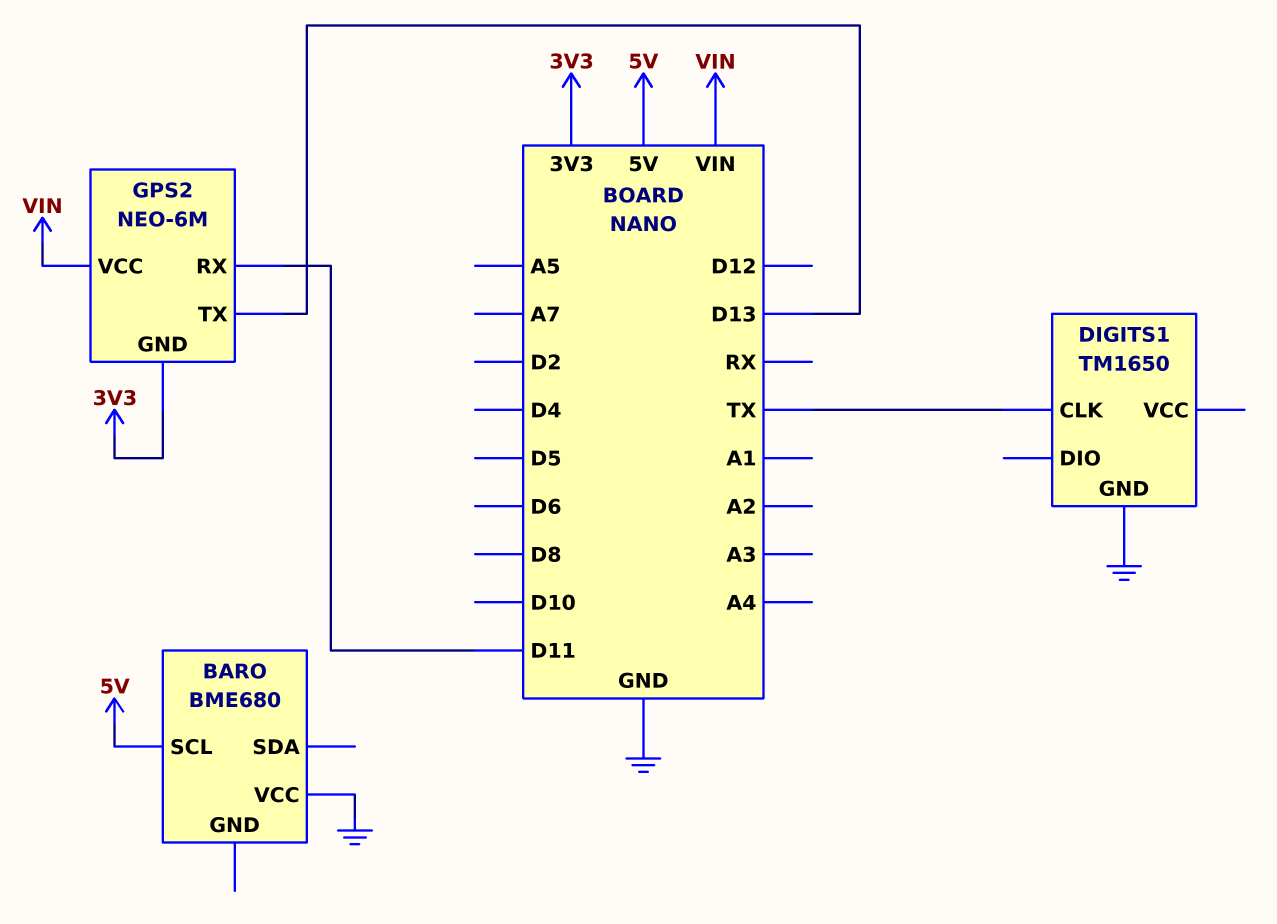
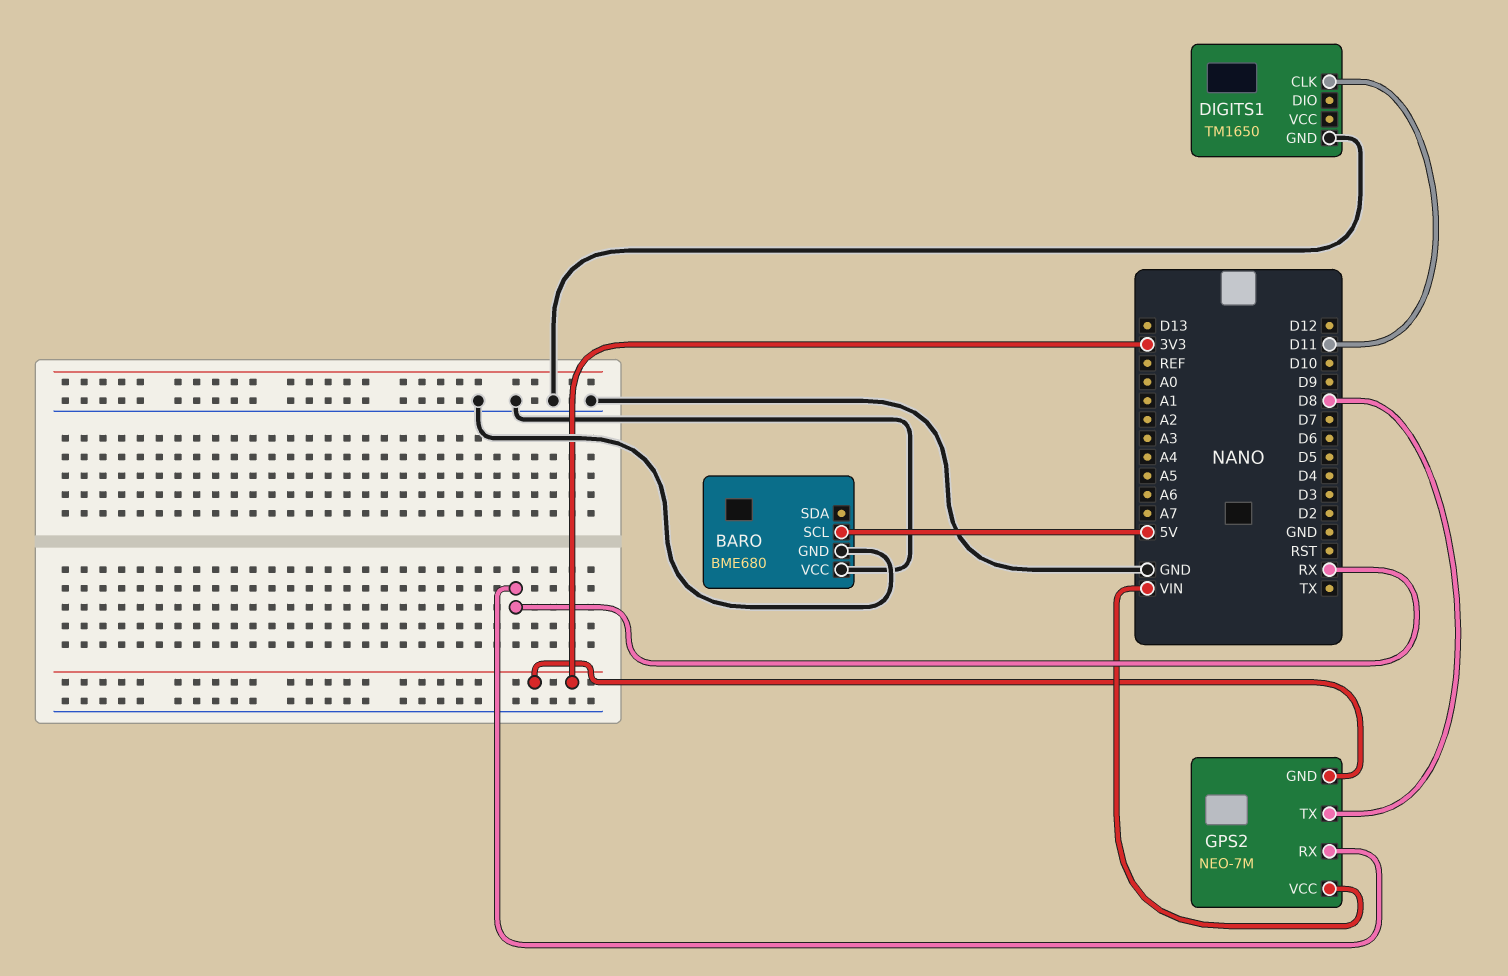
BARO pin GND: none -> GND
DIGITS1 pin CLK: TX -> D11
GPS2: NEO-6M -> NEO-7M
GPS2 pin RX: D11 -> RX
GPS2 pin TX: D13 -> D8

